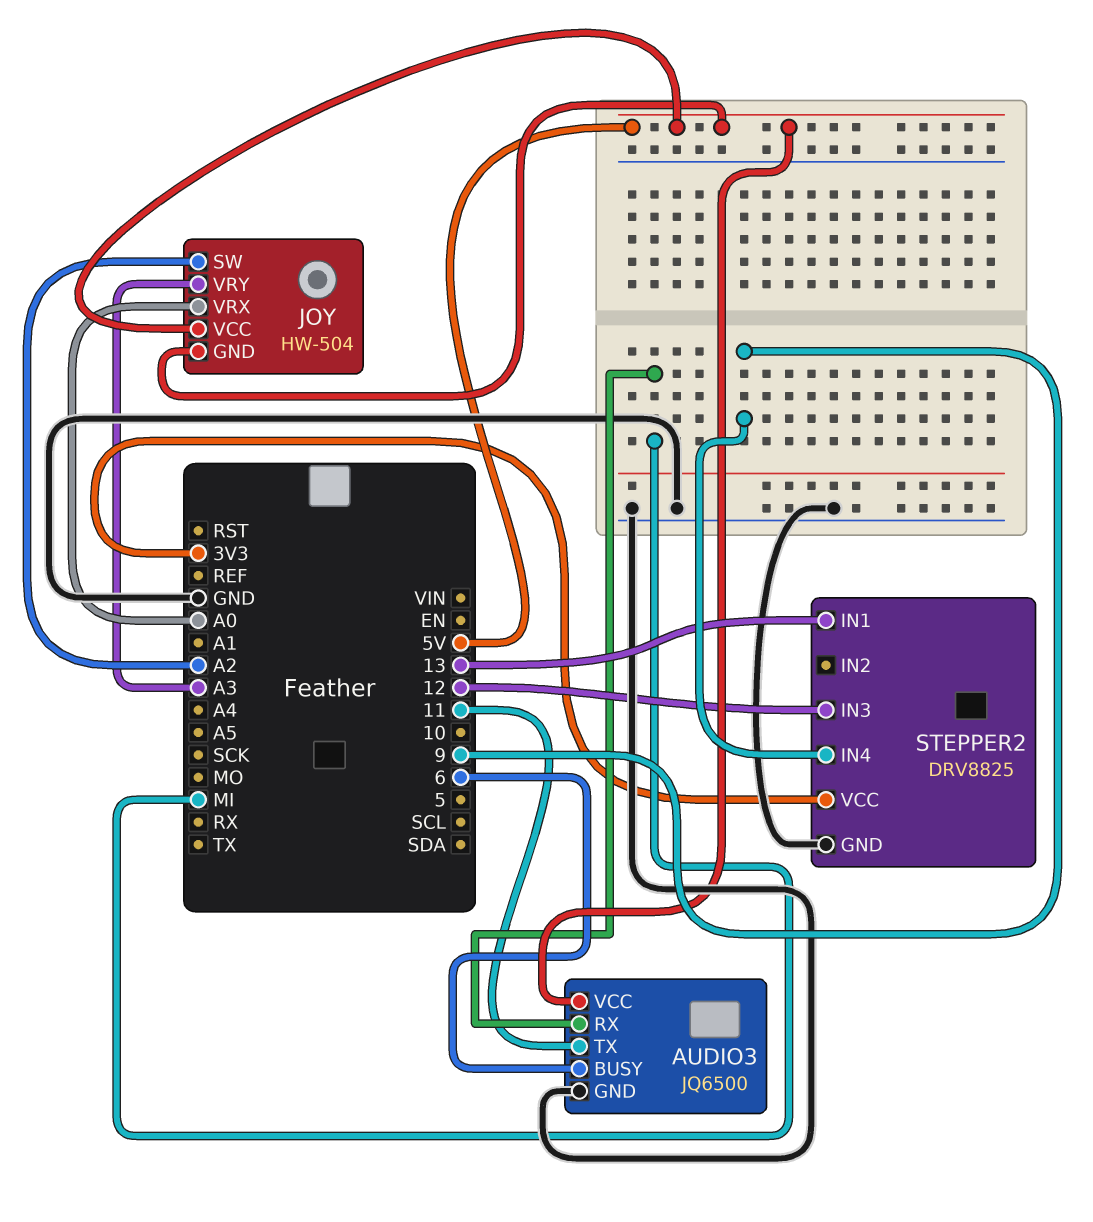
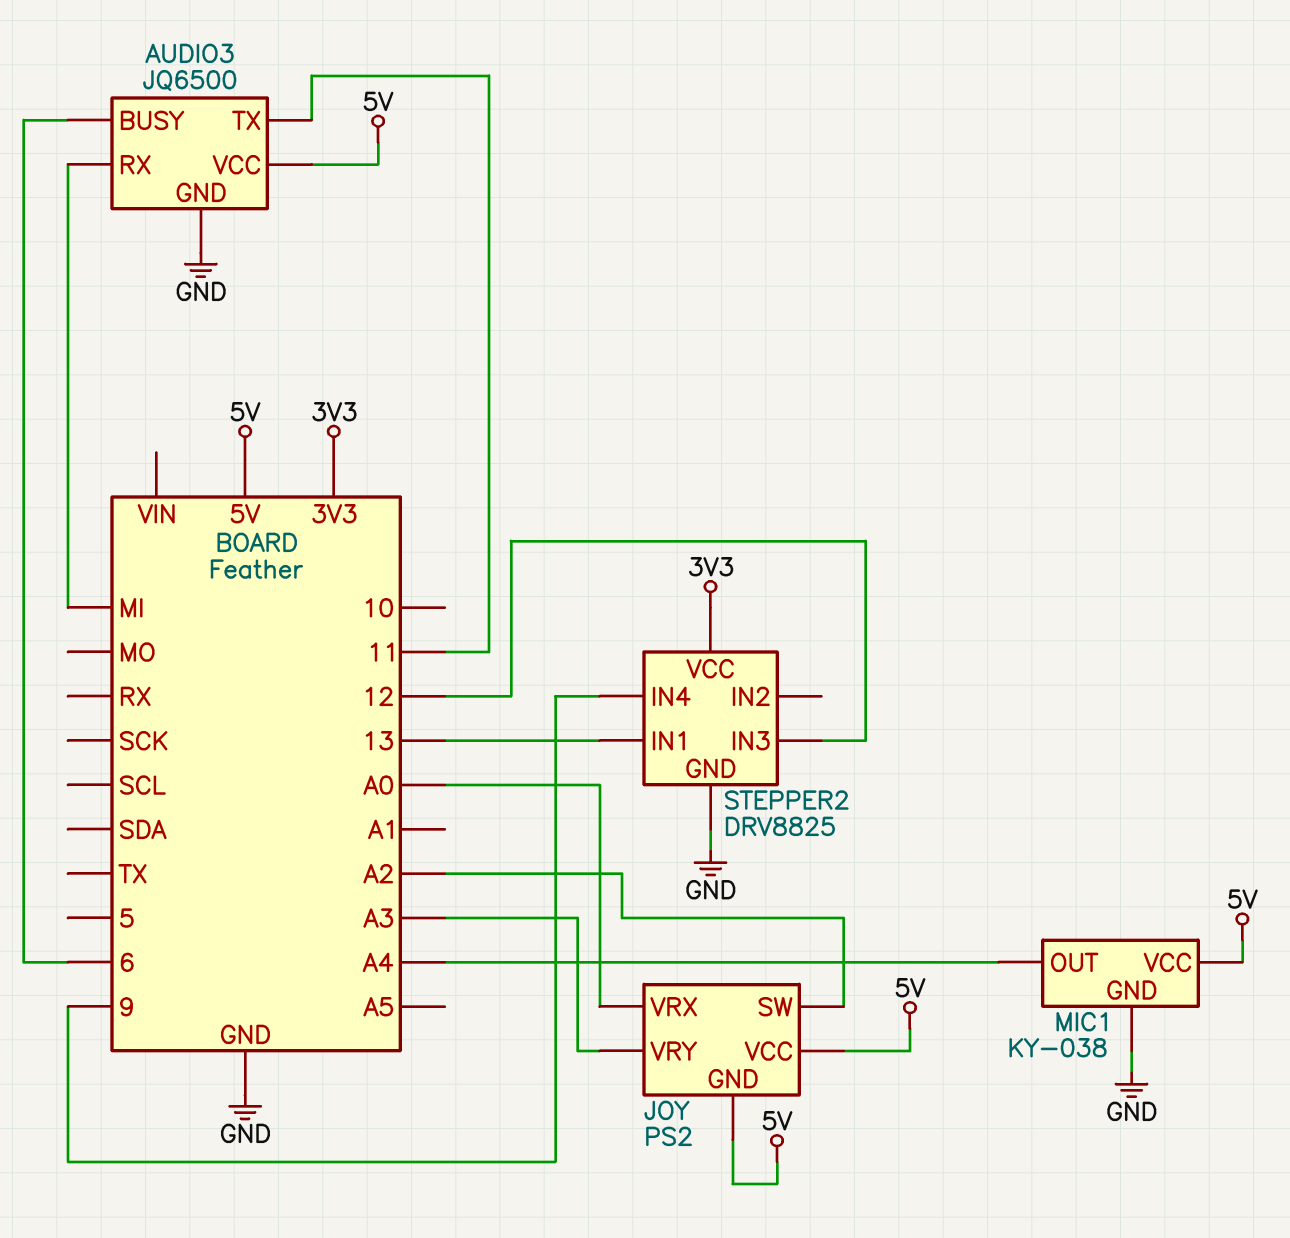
JOY: HW-504 -> PS2
MIC1: none -> KY-038
MIC1 pin GND: none -> GND
MIC1 pin OUT: none -> A4
MIC1 pin VCC: none -> 5V

